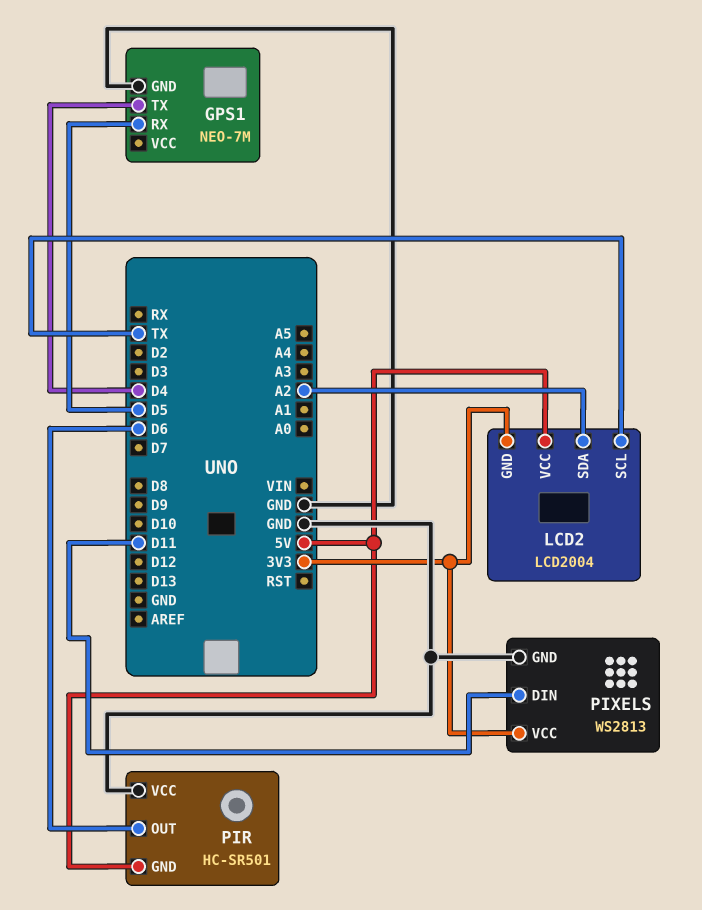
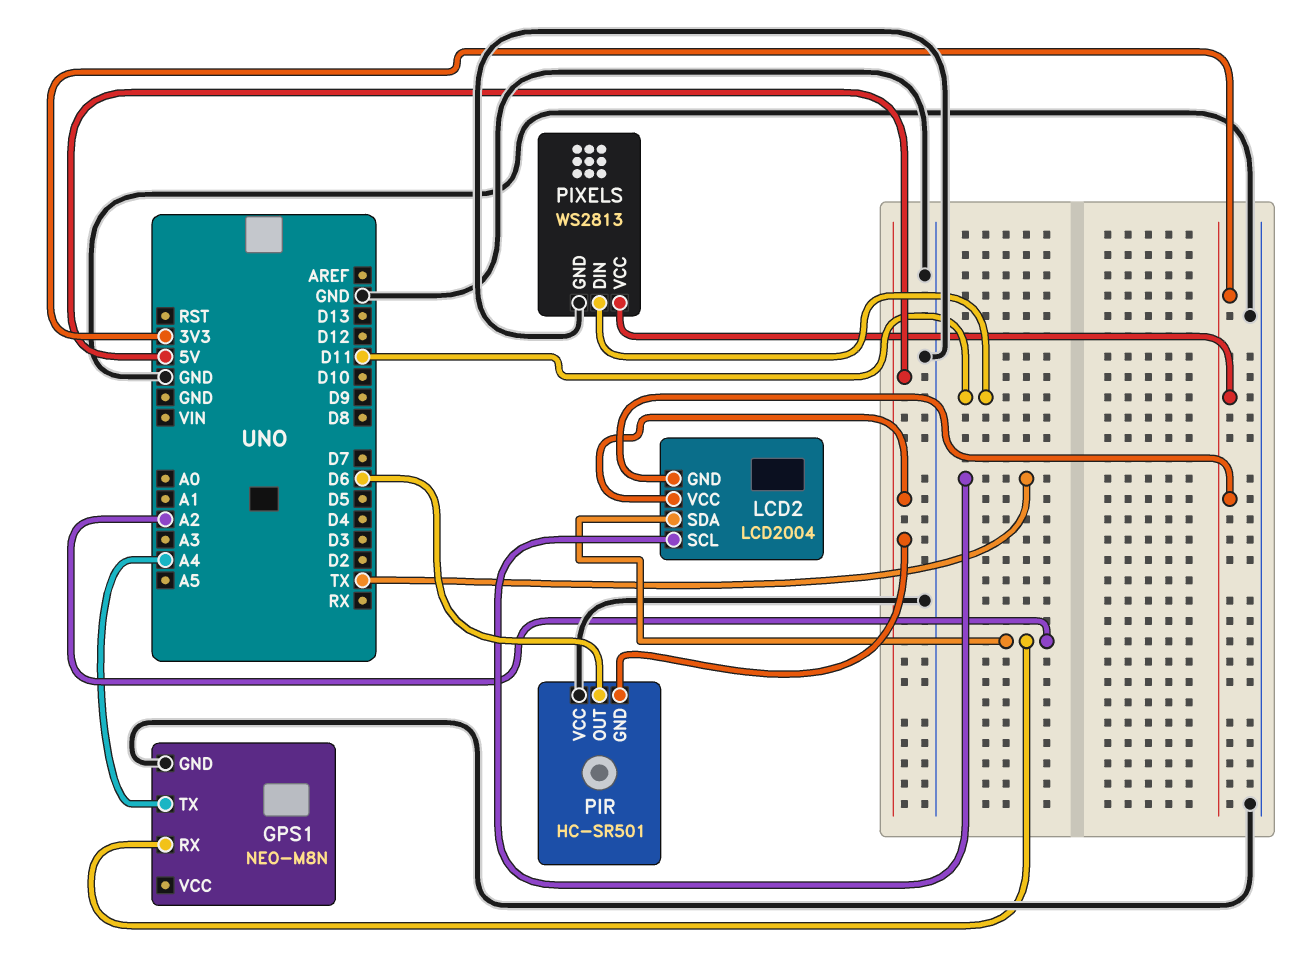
GPS1: NEO-7M -> NEO-M8N
GPS1 pin RX: D5 -> A2
GPS1 pin TX: D4 -> A4

